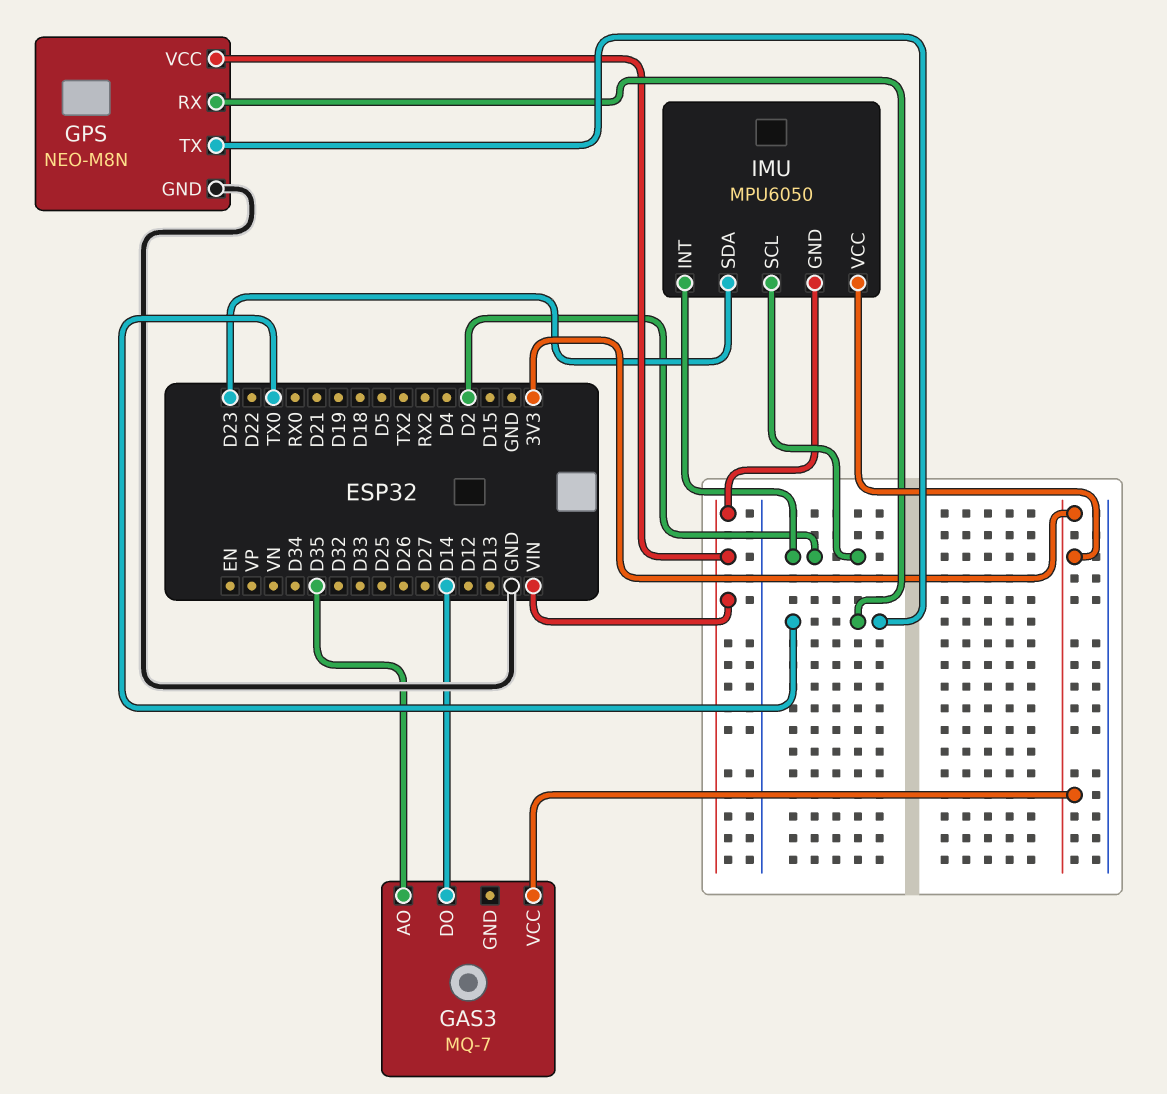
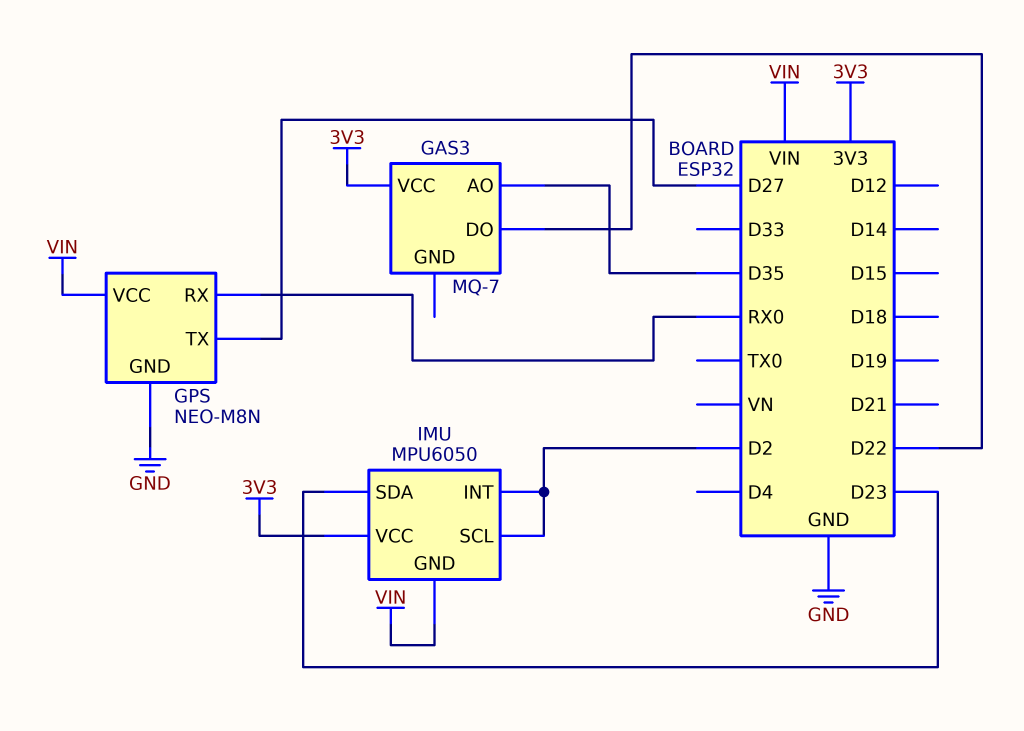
GAS3 pin DO: D14 -> D22
GPS pin RX: TX0 -> RX0
GPS pin TX: TX0 -> D27

